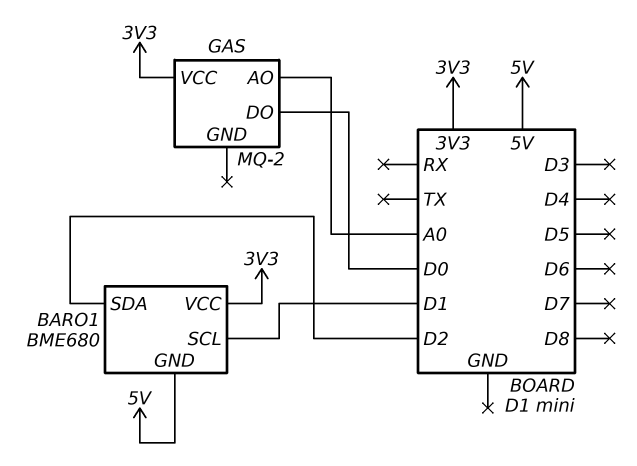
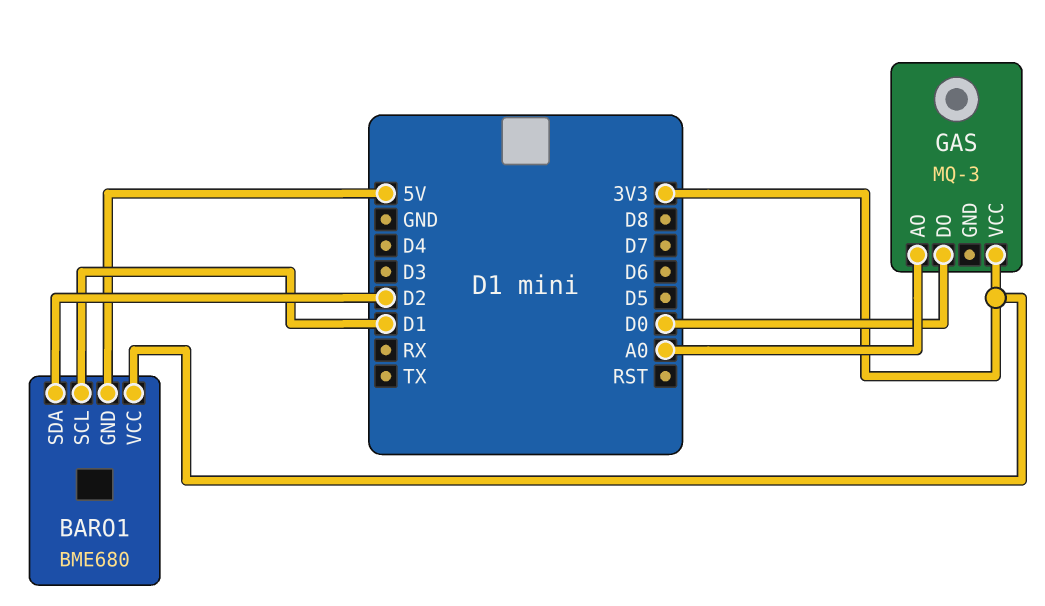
GAS: MQ-2 -> MQ-3

